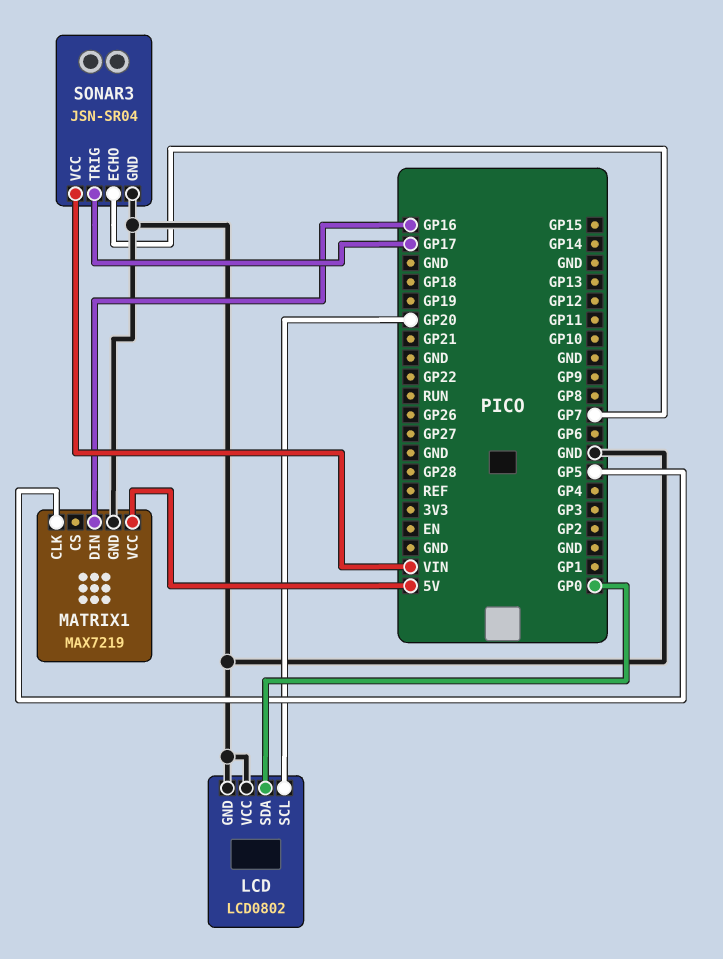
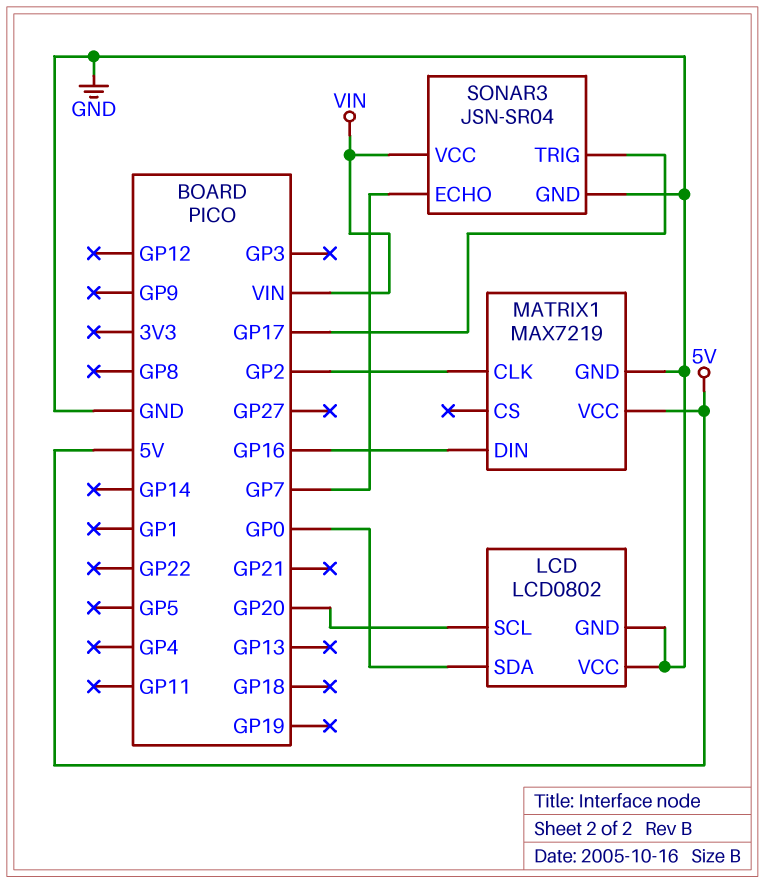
MATRIX1 pin CLK: GP5 -> GP2

